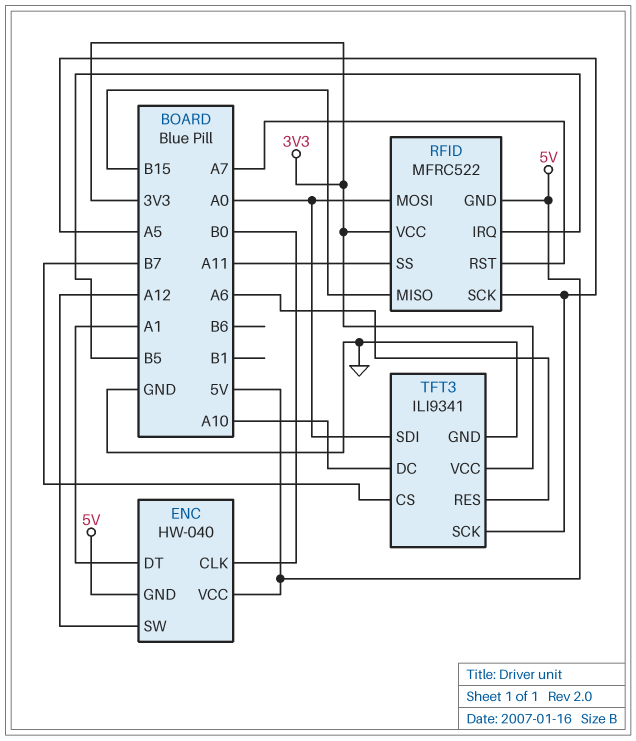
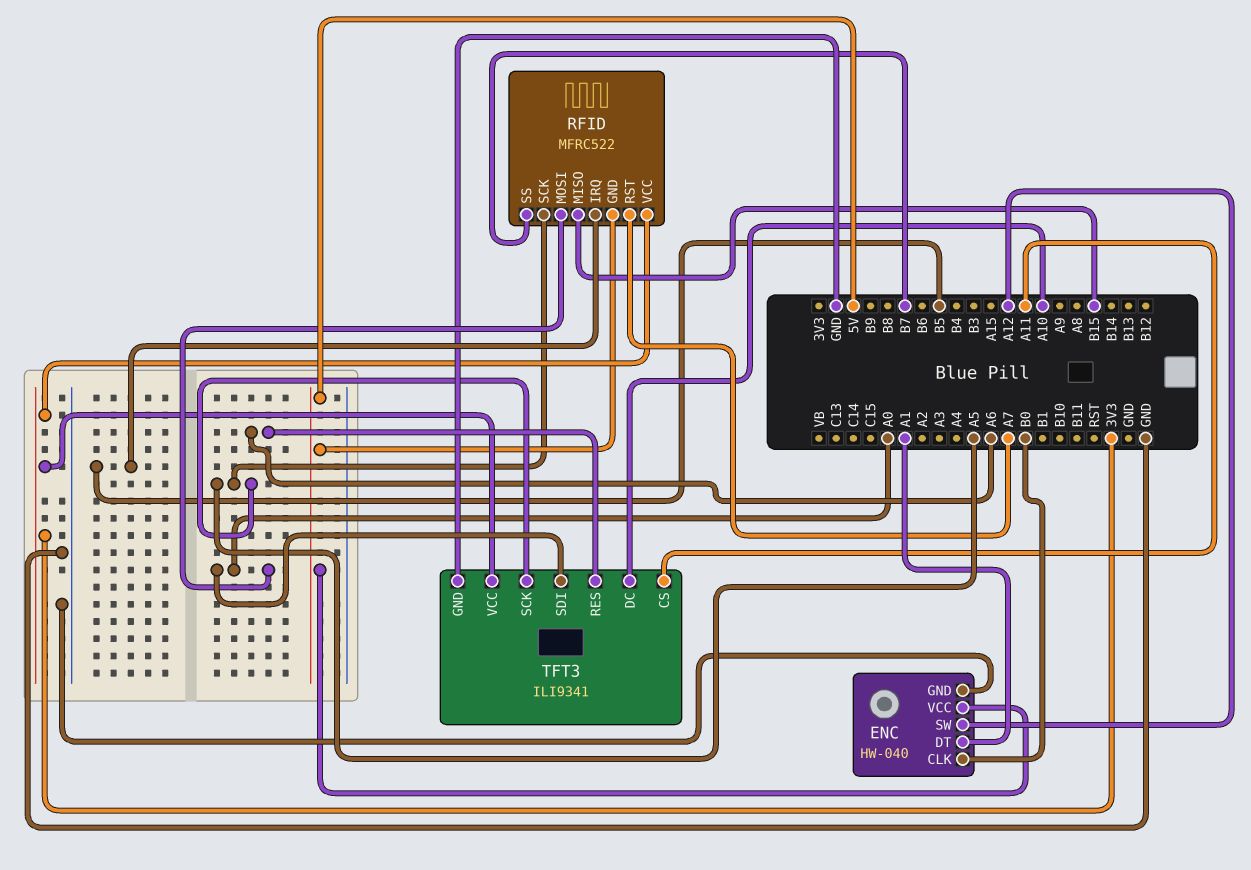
ENC pin GND: 5V -> GND
RFID pin SS: A11 -> B7
TFT3 pin CS: B7 -> A11

